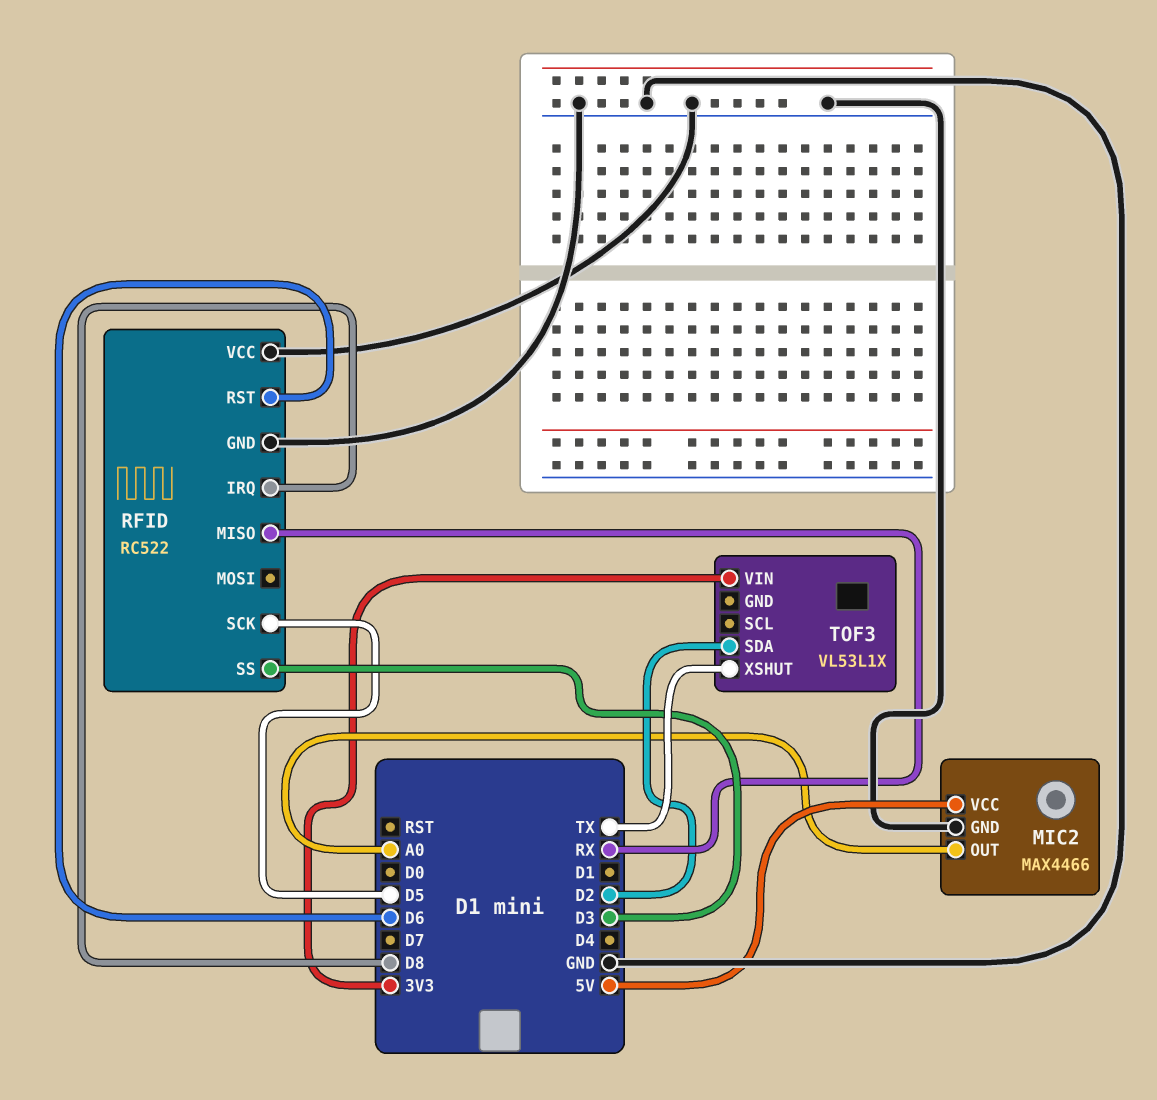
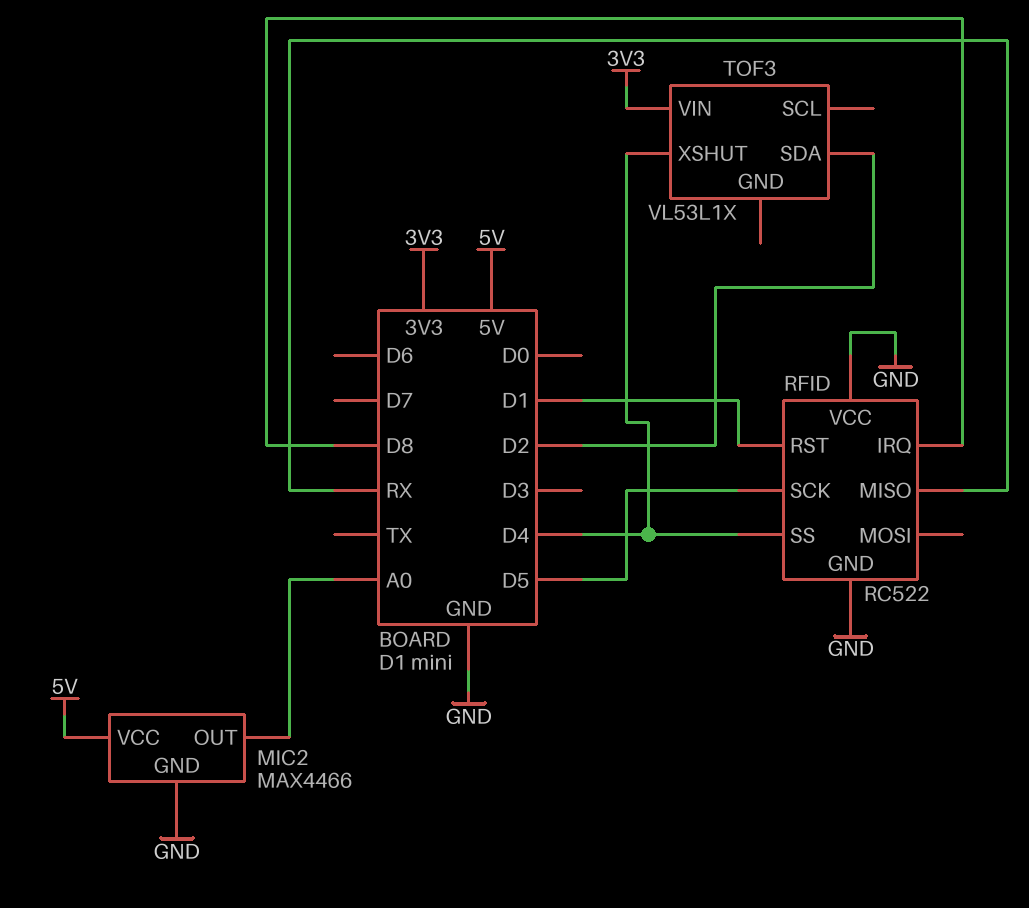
RFID pin RST: D6 -> D1
RFID pin SS: D3 -> D4
TOF3 pin XSHUT: TX -> D4

